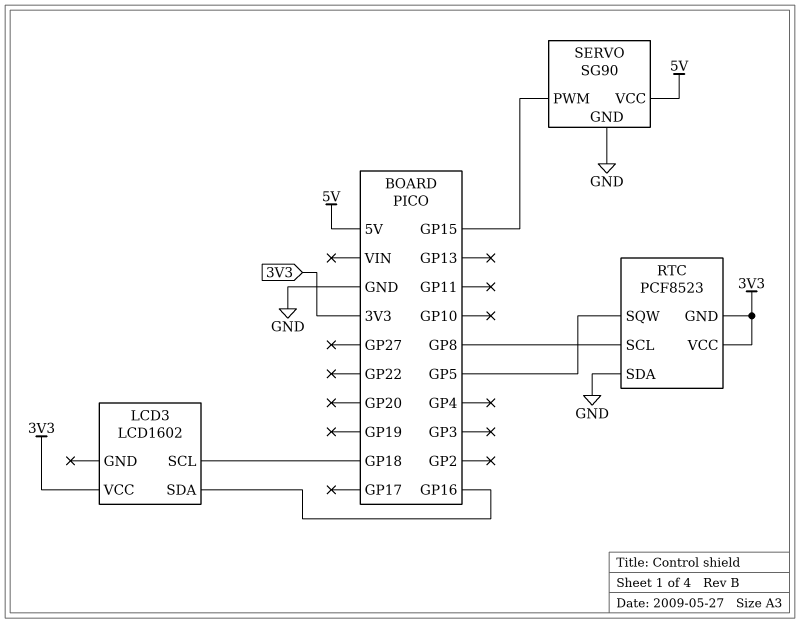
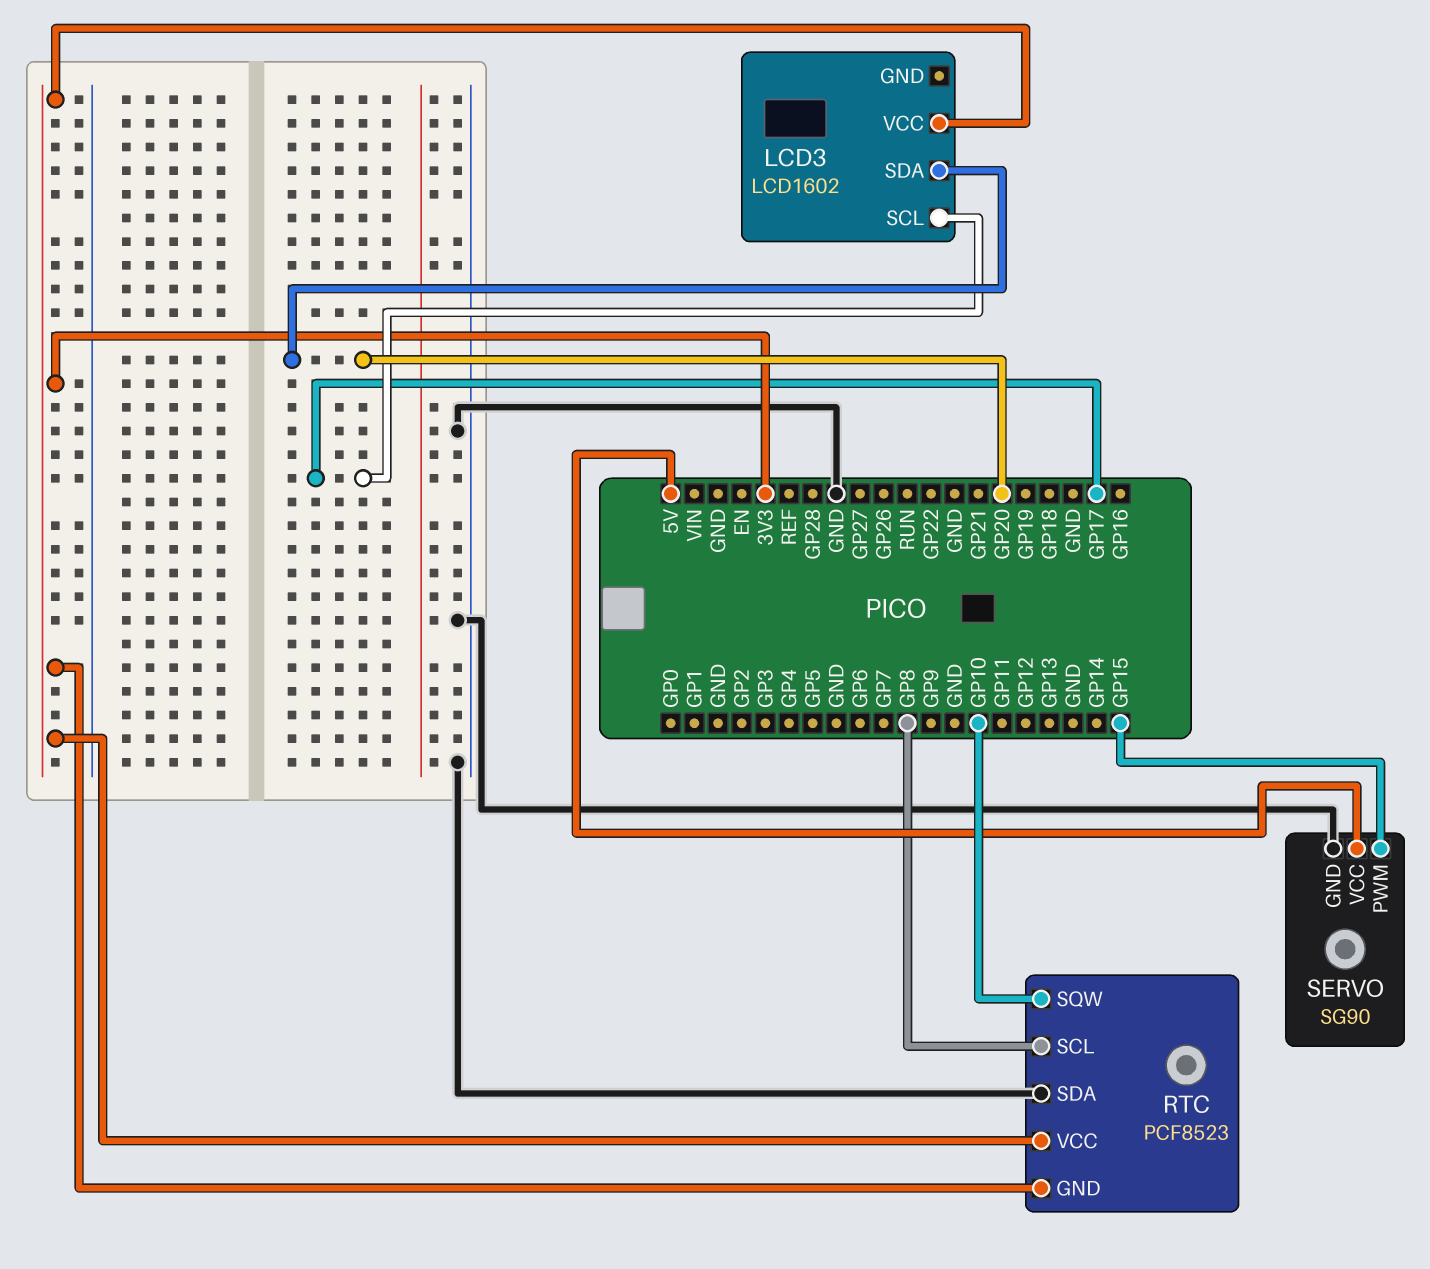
LCD3 pin SCL: GP18 -> GP17
LCD3 pin SDA: GP16 -> GP20
RTC pin SQW: GP5 -> GP10

